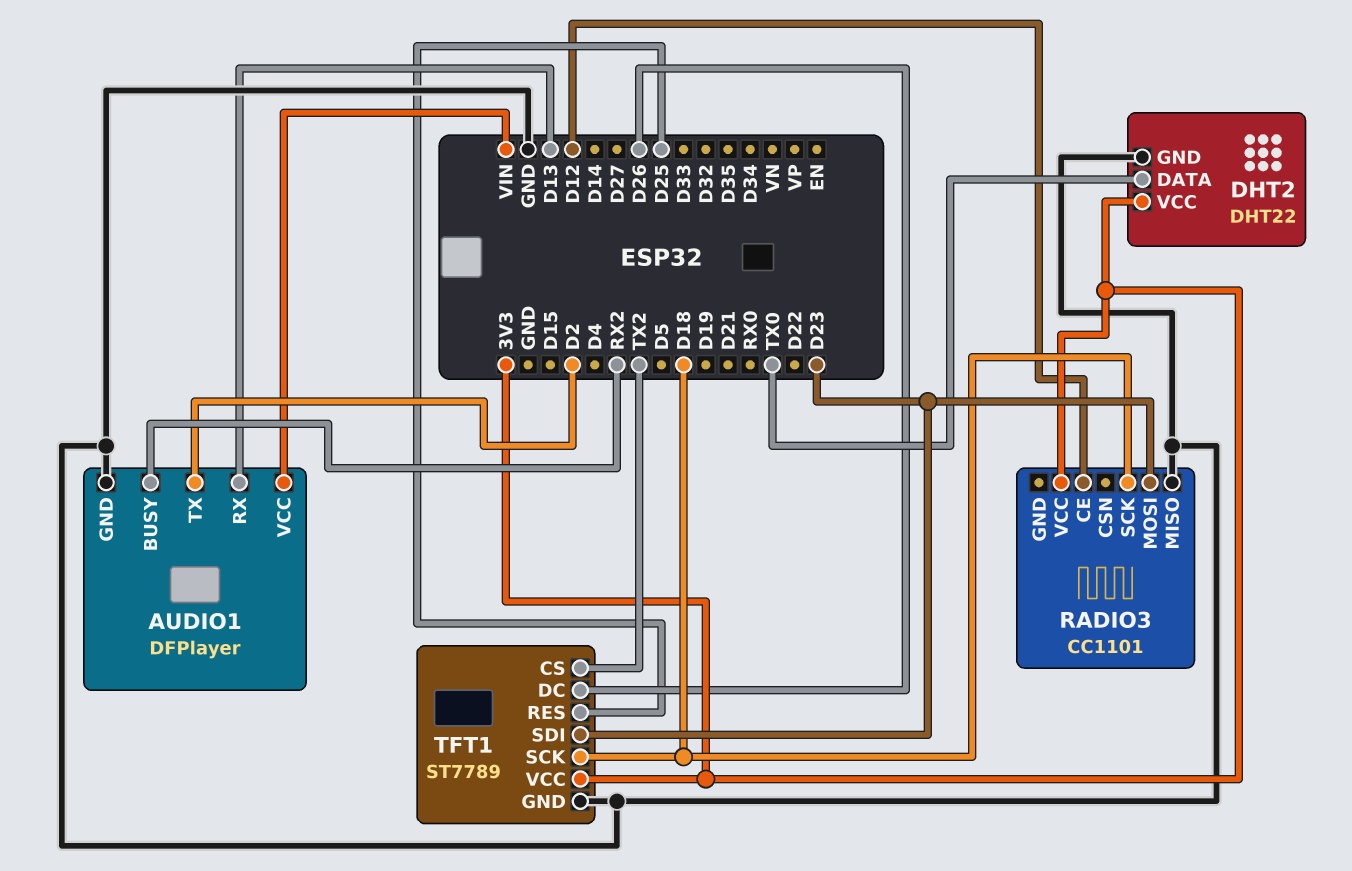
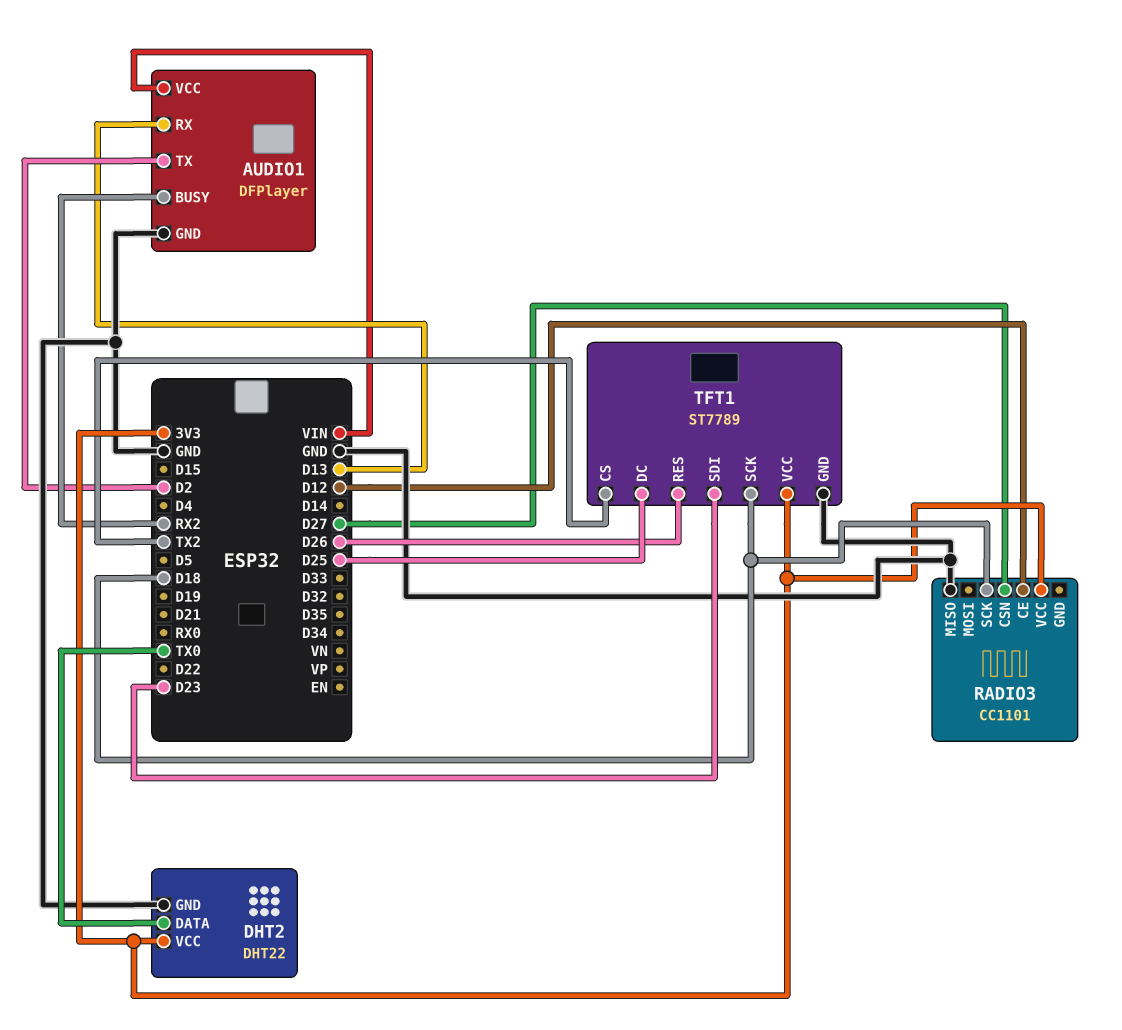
RADIO3 pin CSN: none -> D27
RADIO3 pin MOSI: D23 -> none
TFT1 pin DC: D26 -> D25
TFT1 pin RES: D25 -> D26

